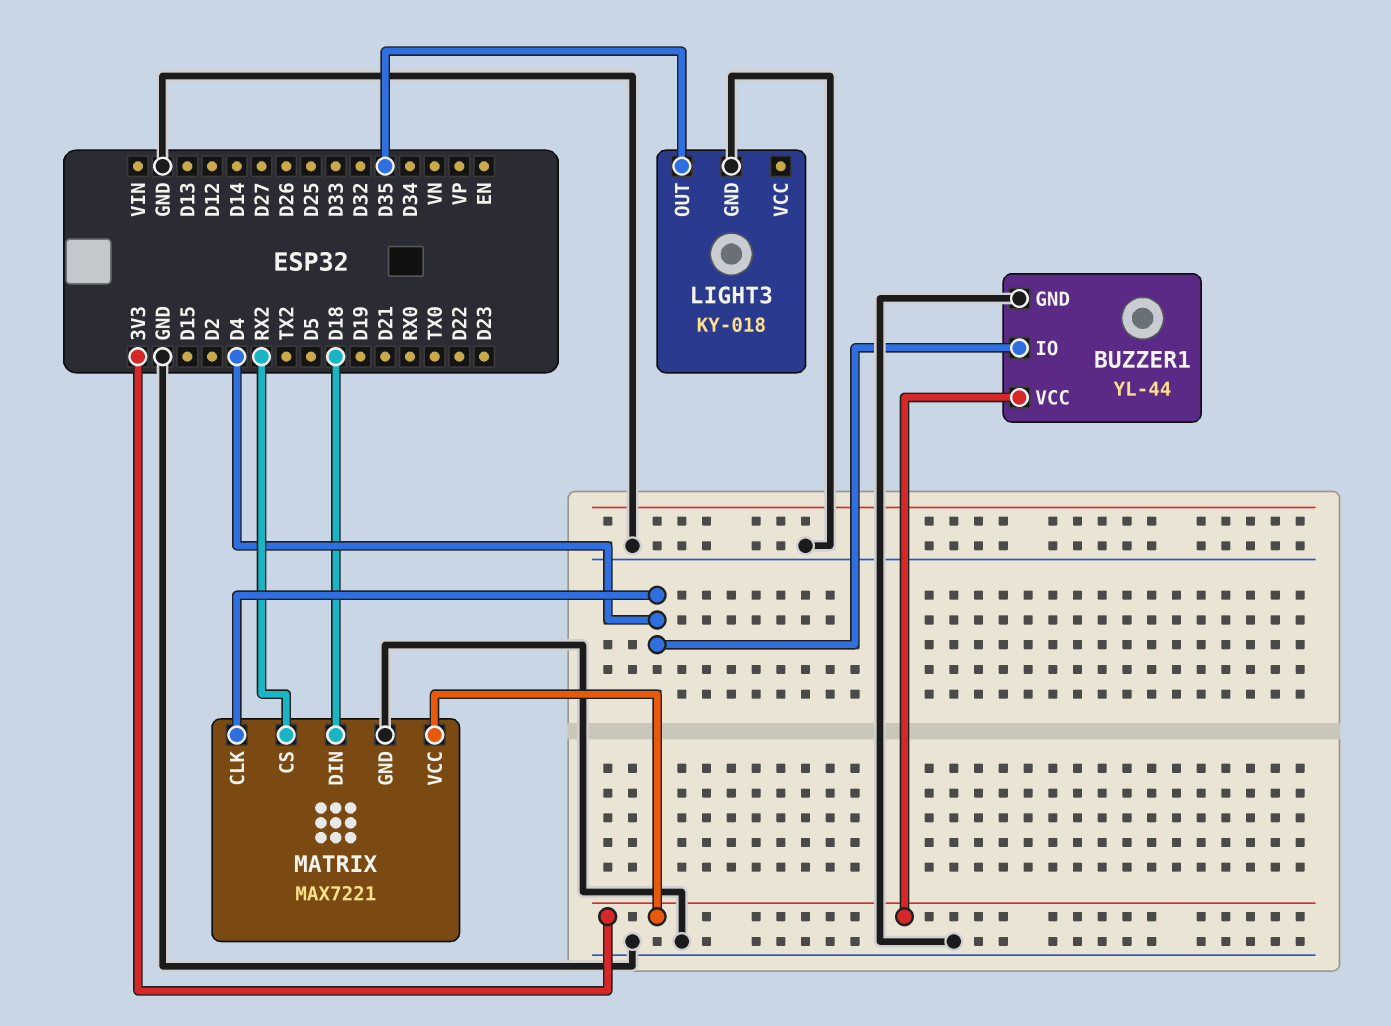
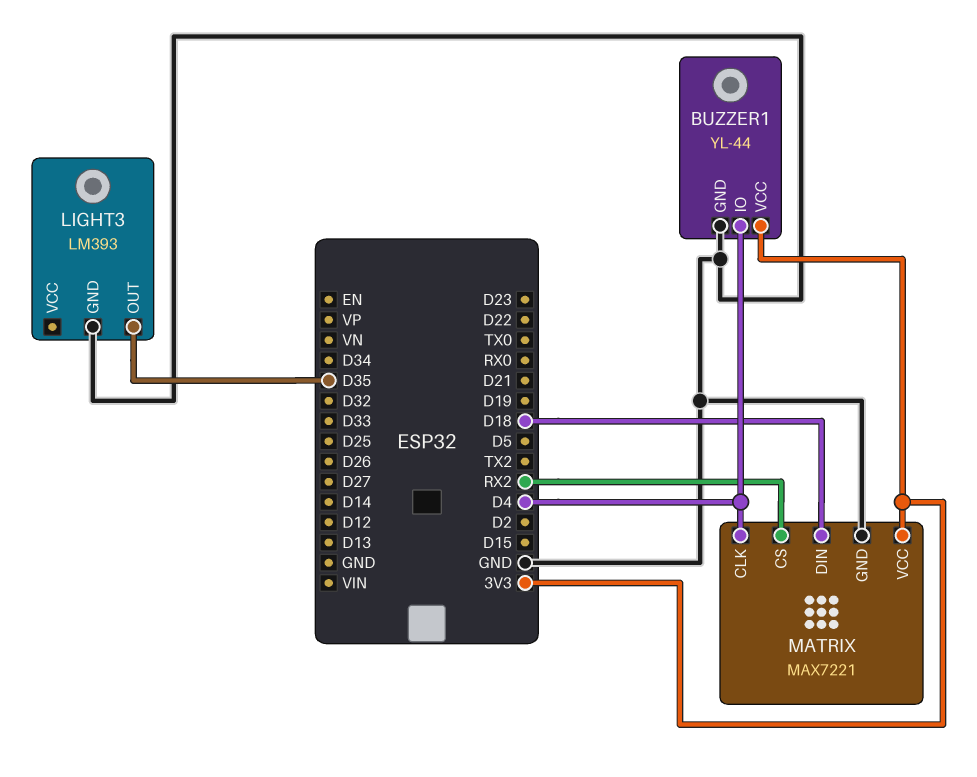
LIGHT3: KY-018 -> LM393

